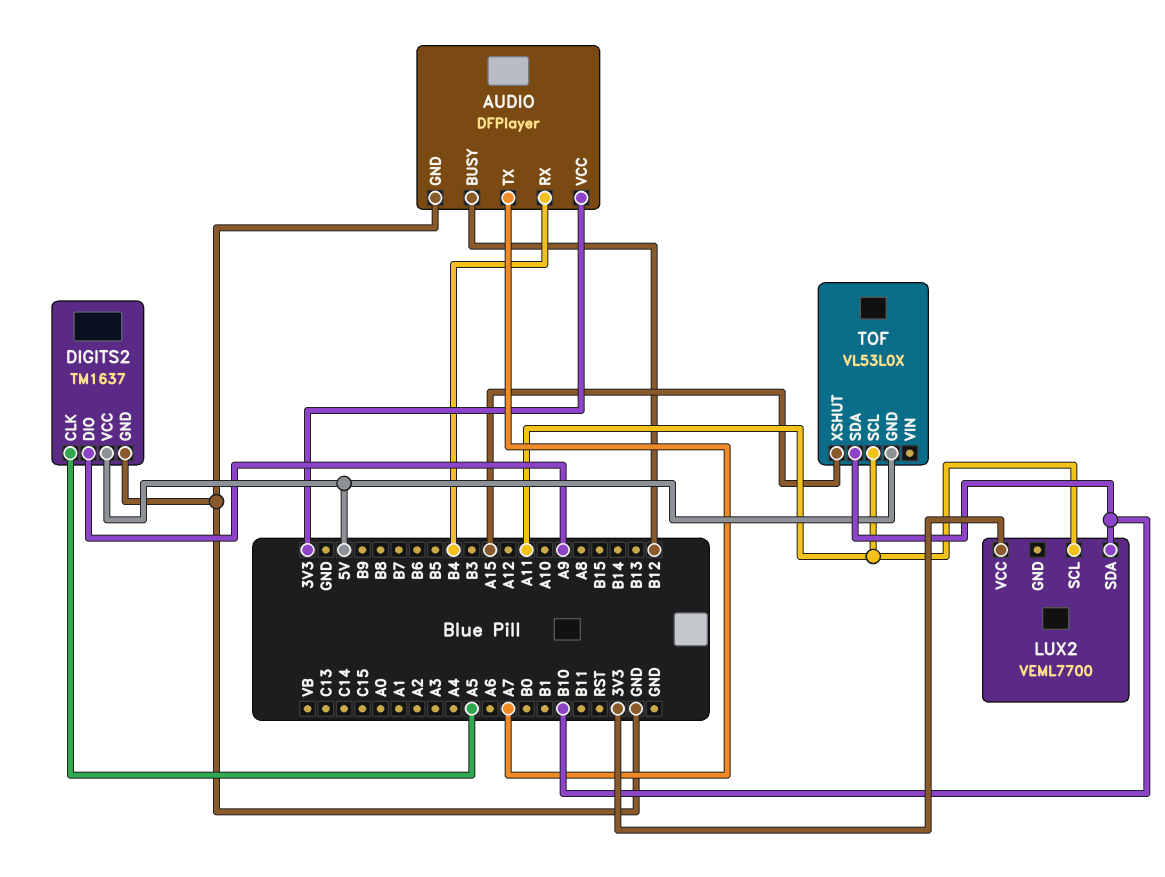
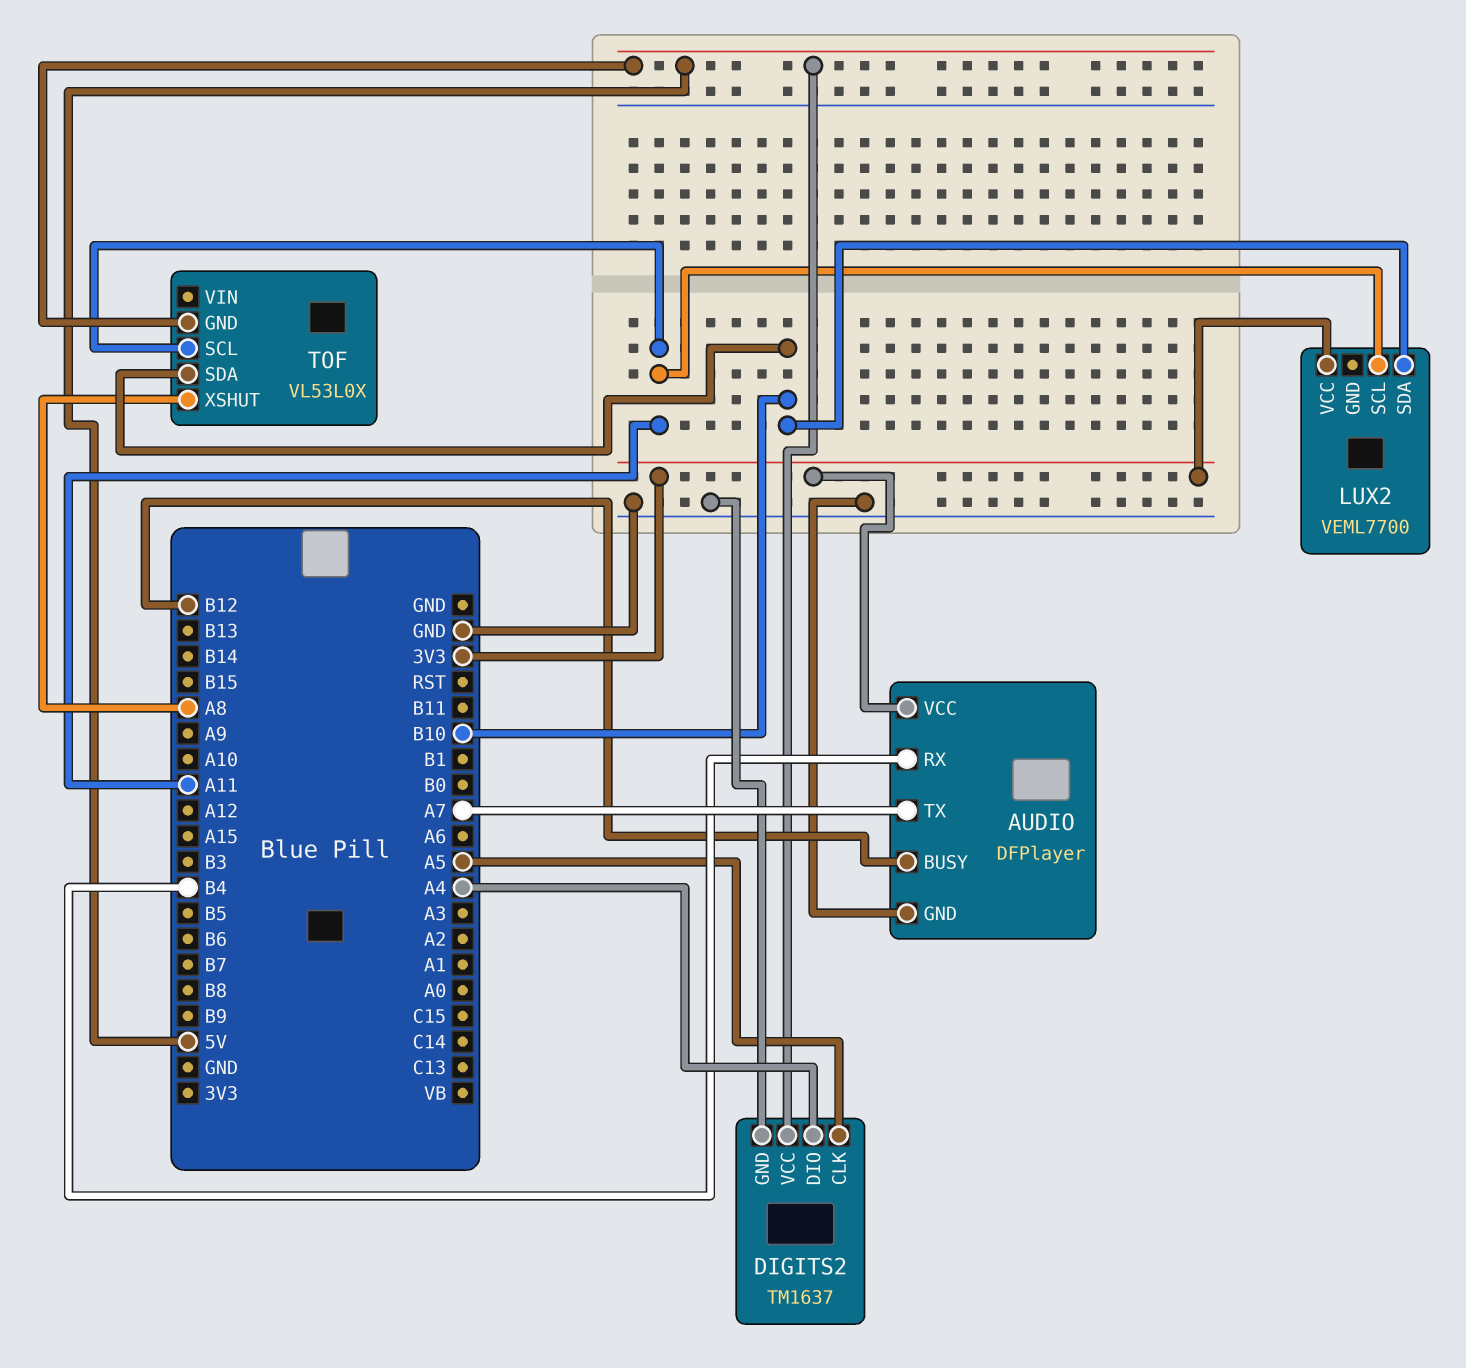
DIGITS2 pin DIO: A9 -> A4
TOF pin XSHUT: A15 -> A8

